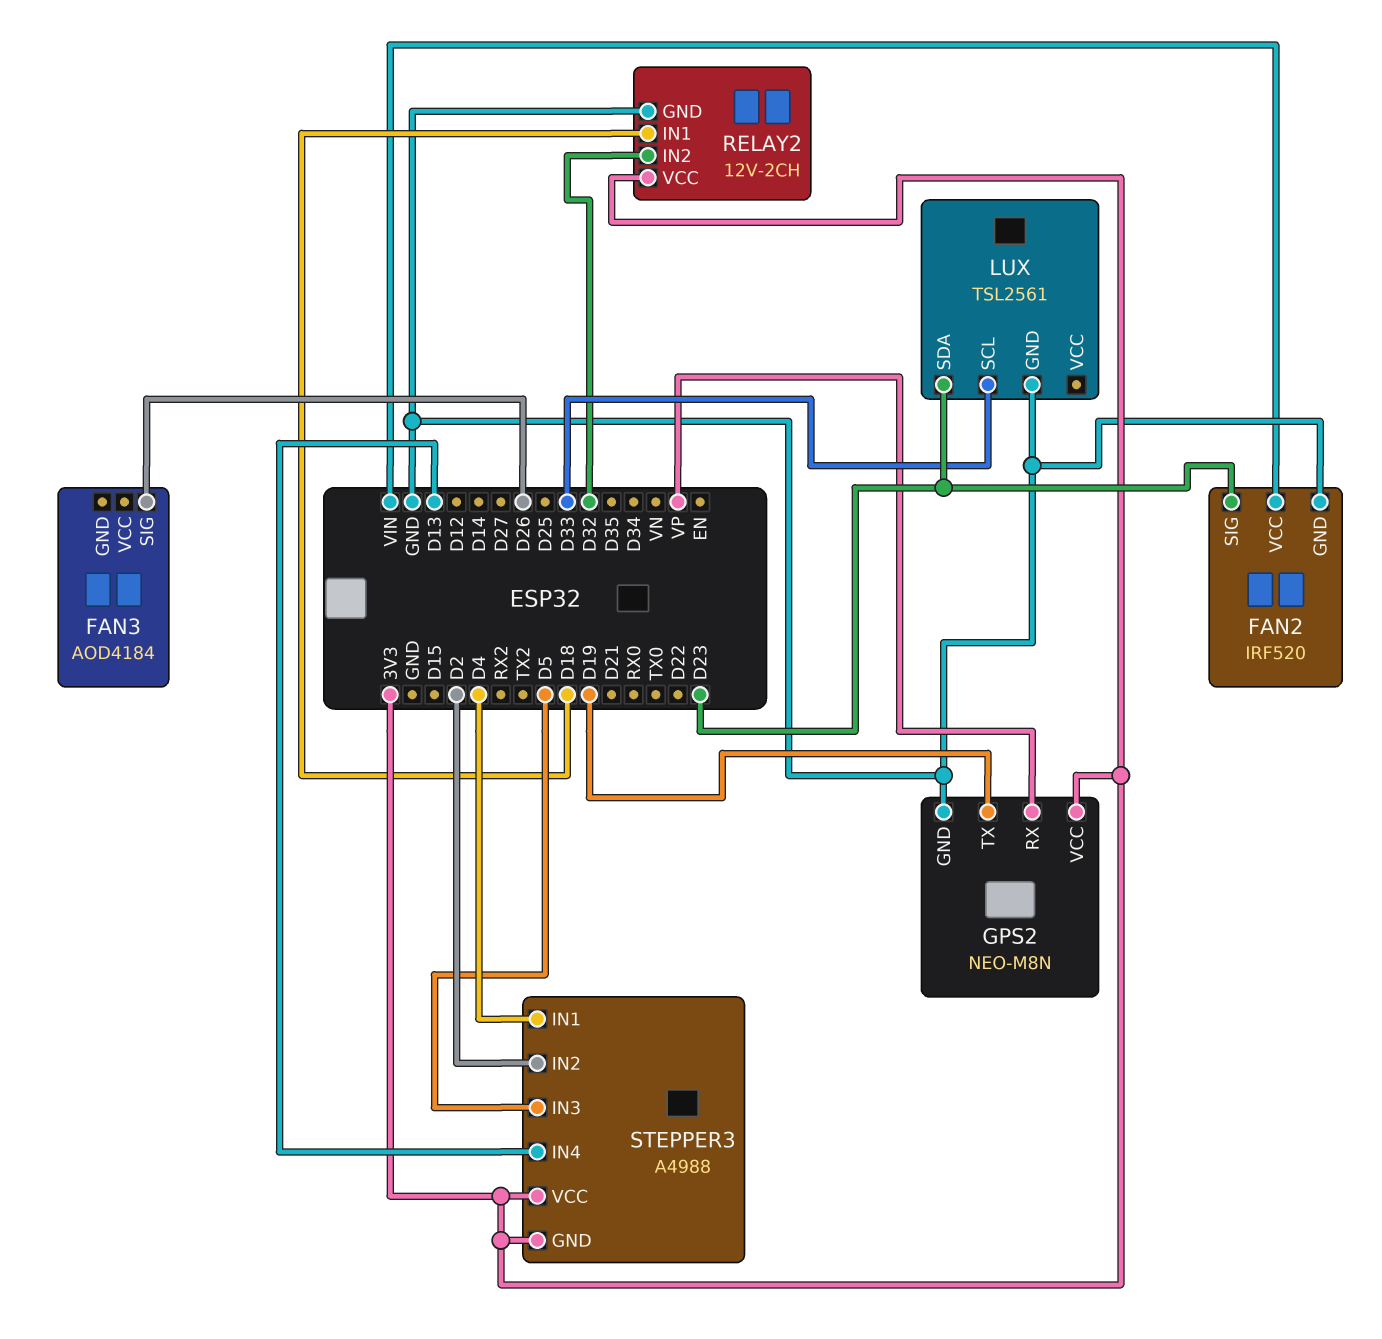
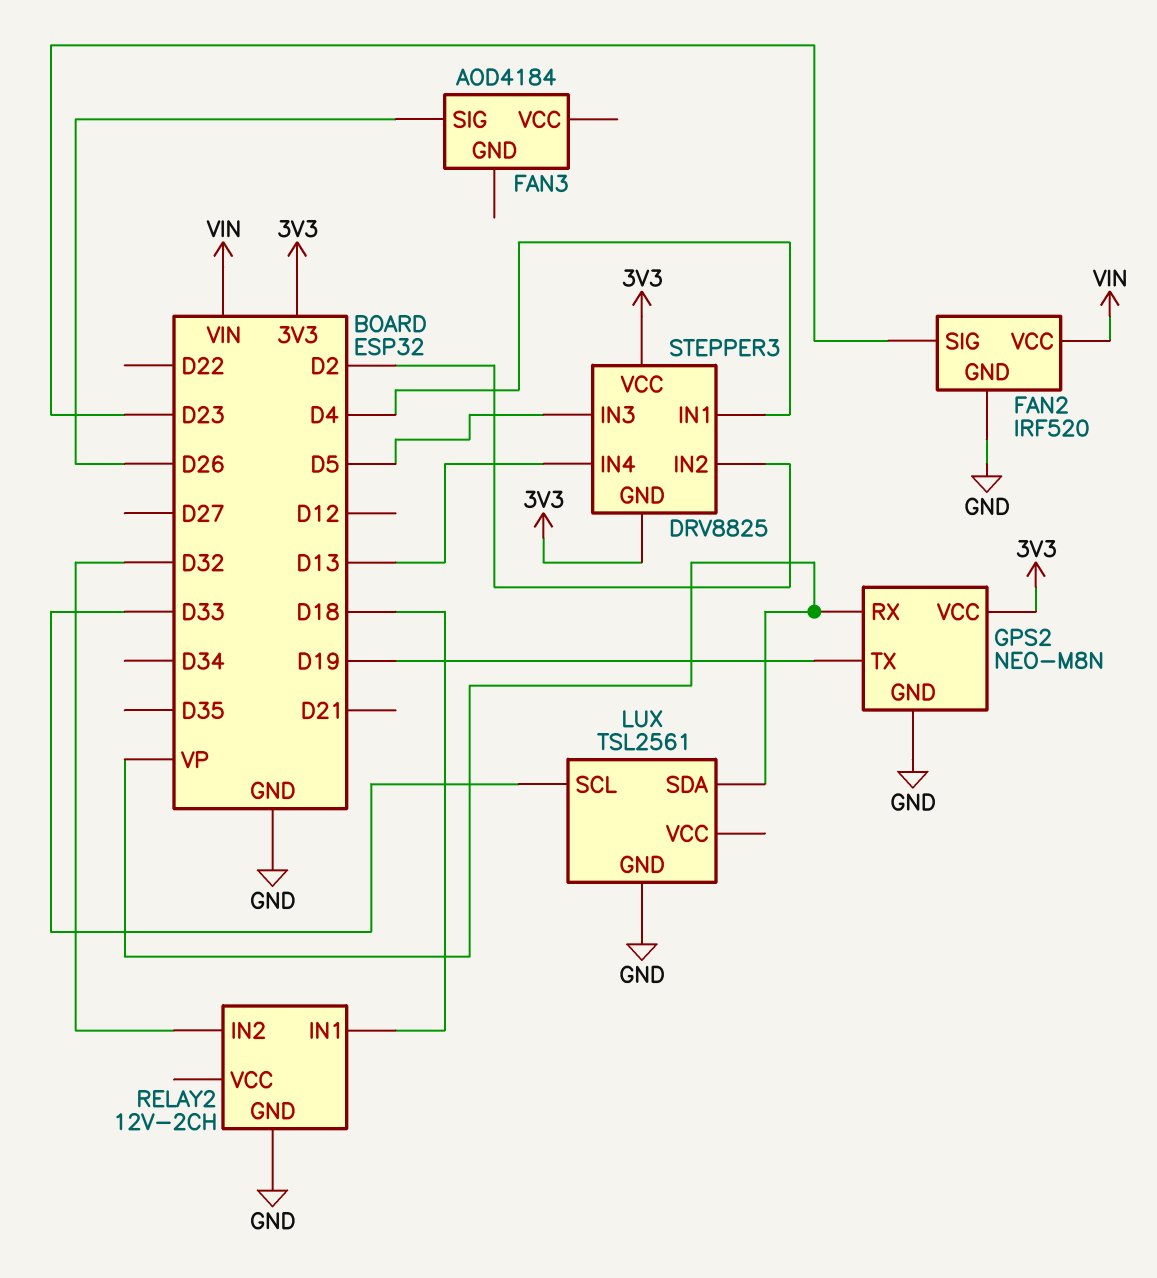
LUX pin SDA: D23 -> VP
RELAY2 pin VCC: 3V3 -> none
STEPPER3: A4988 -> DRV8825

